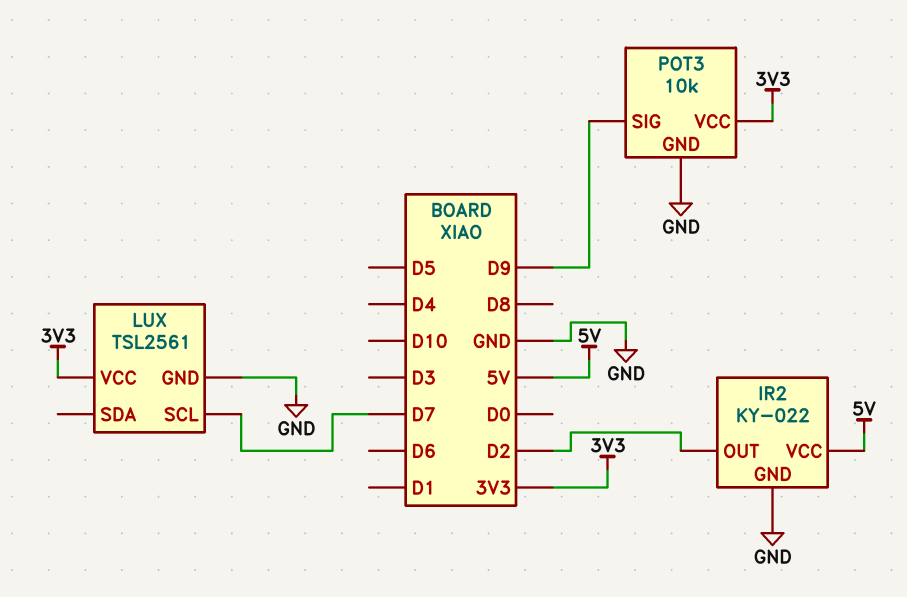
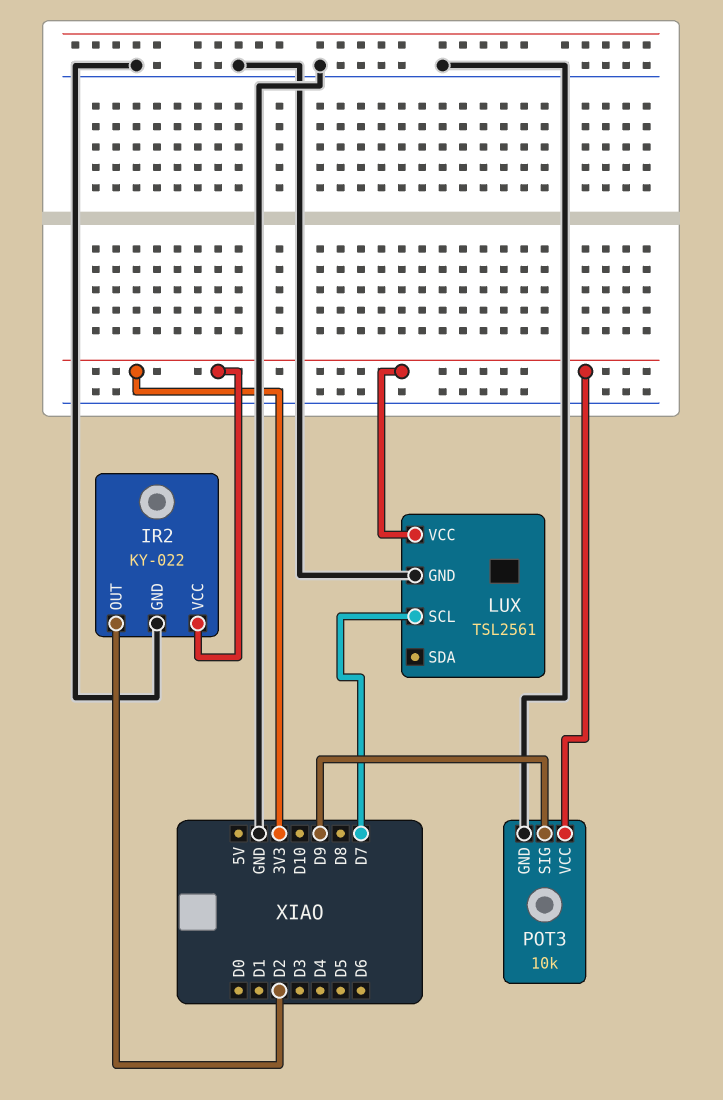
IR2 pin VCC: 5V -> 3V3

